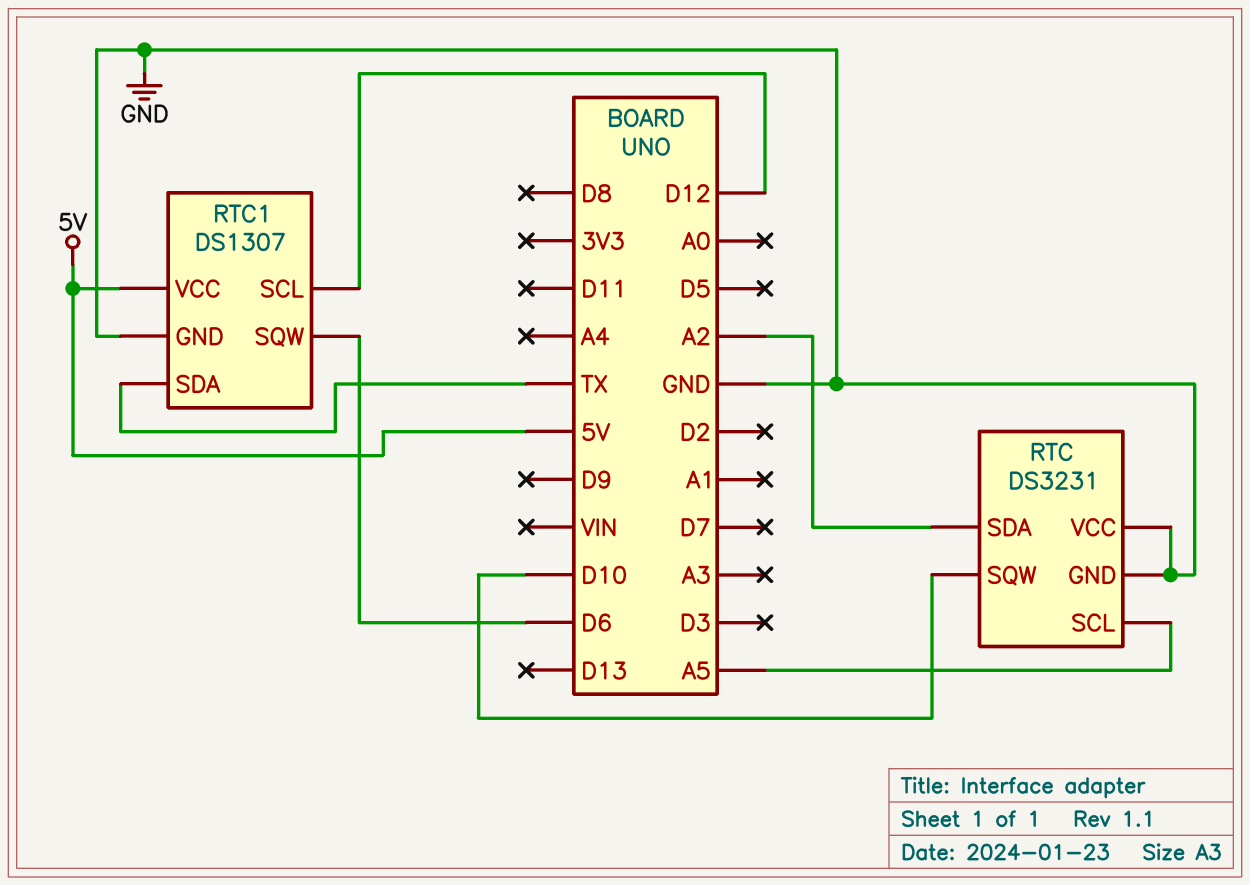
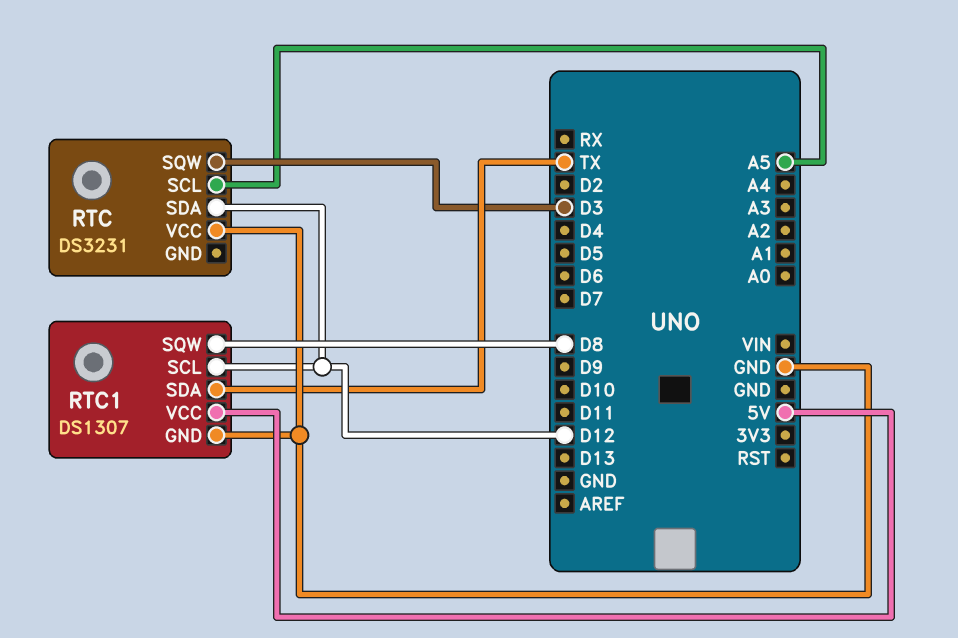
RTC pin GND: GND -> none
RTC pin SDA: A2 -> D12
RTC pin SQW: D10 -> D3
RTC1 pin SQW: D6 -> D8

